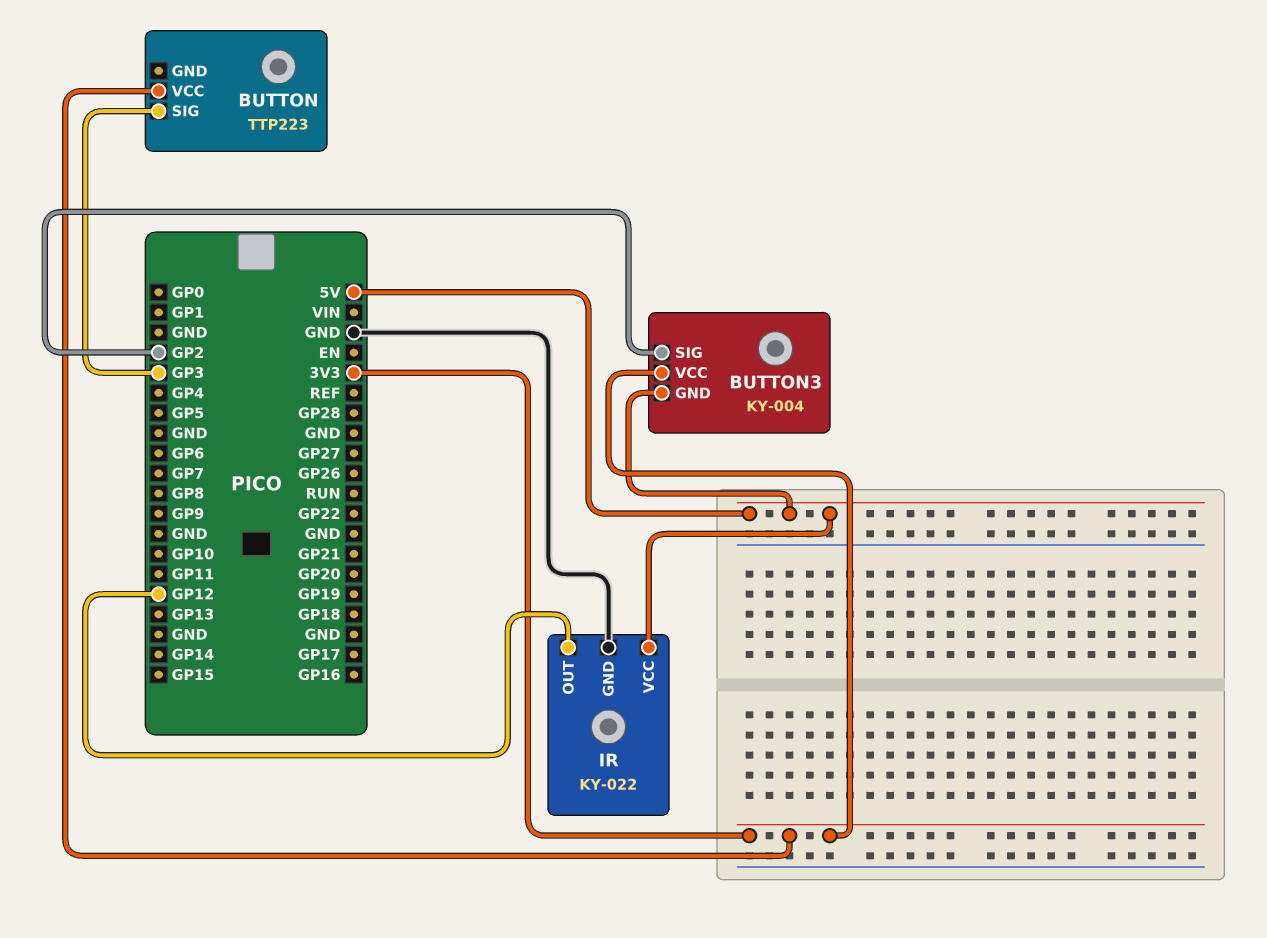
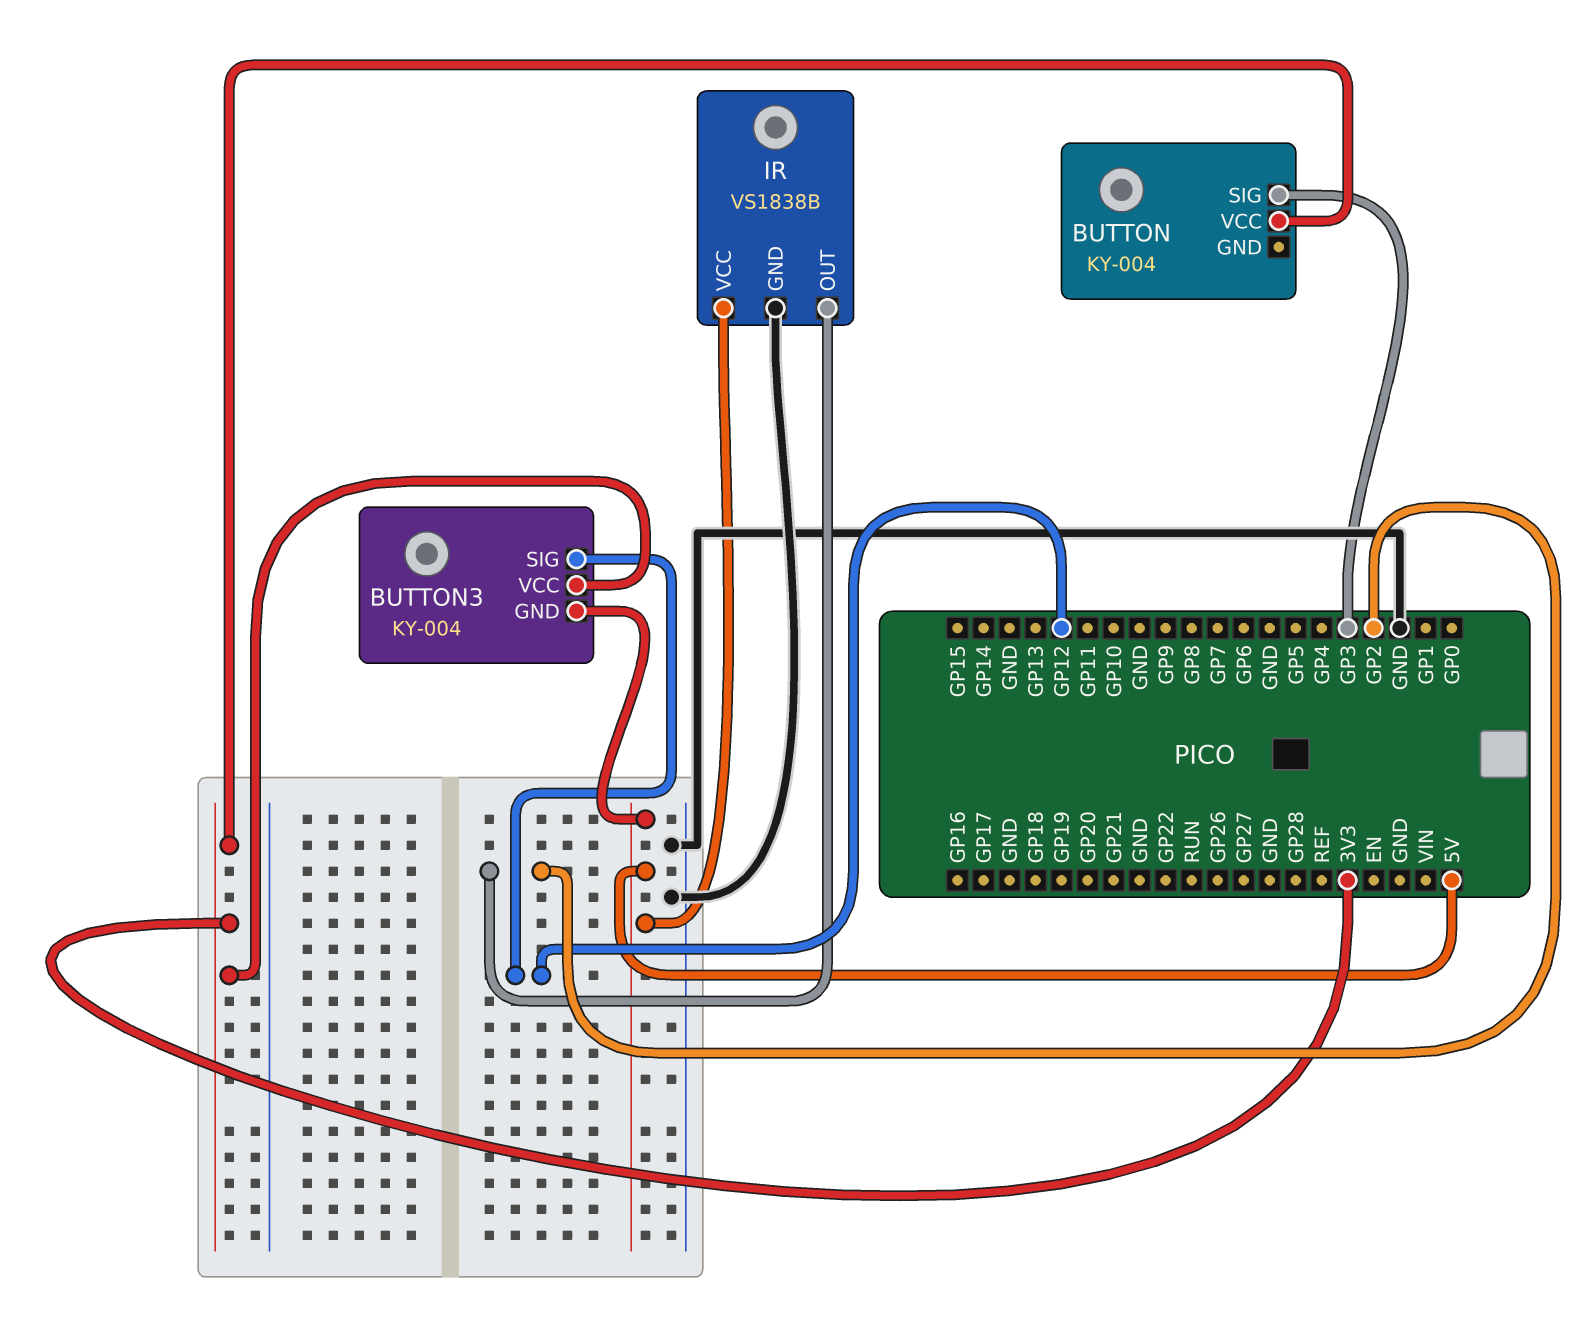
BUTTON: TTP223 -> KY-004
BUTTON3 pin SIG: GP2 -> GP12
IR: KY-022 -> VS1838B
IR pin OUT: GP12 -> GP2

